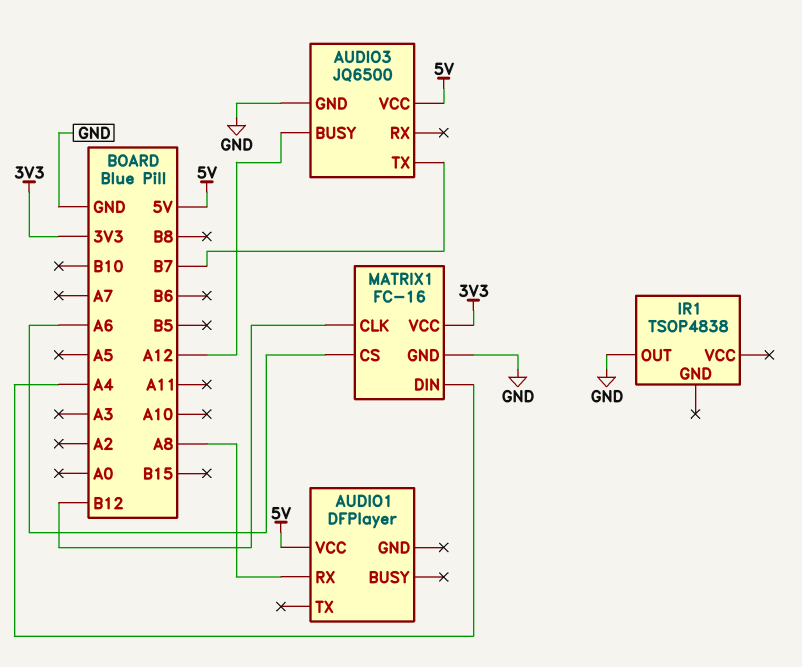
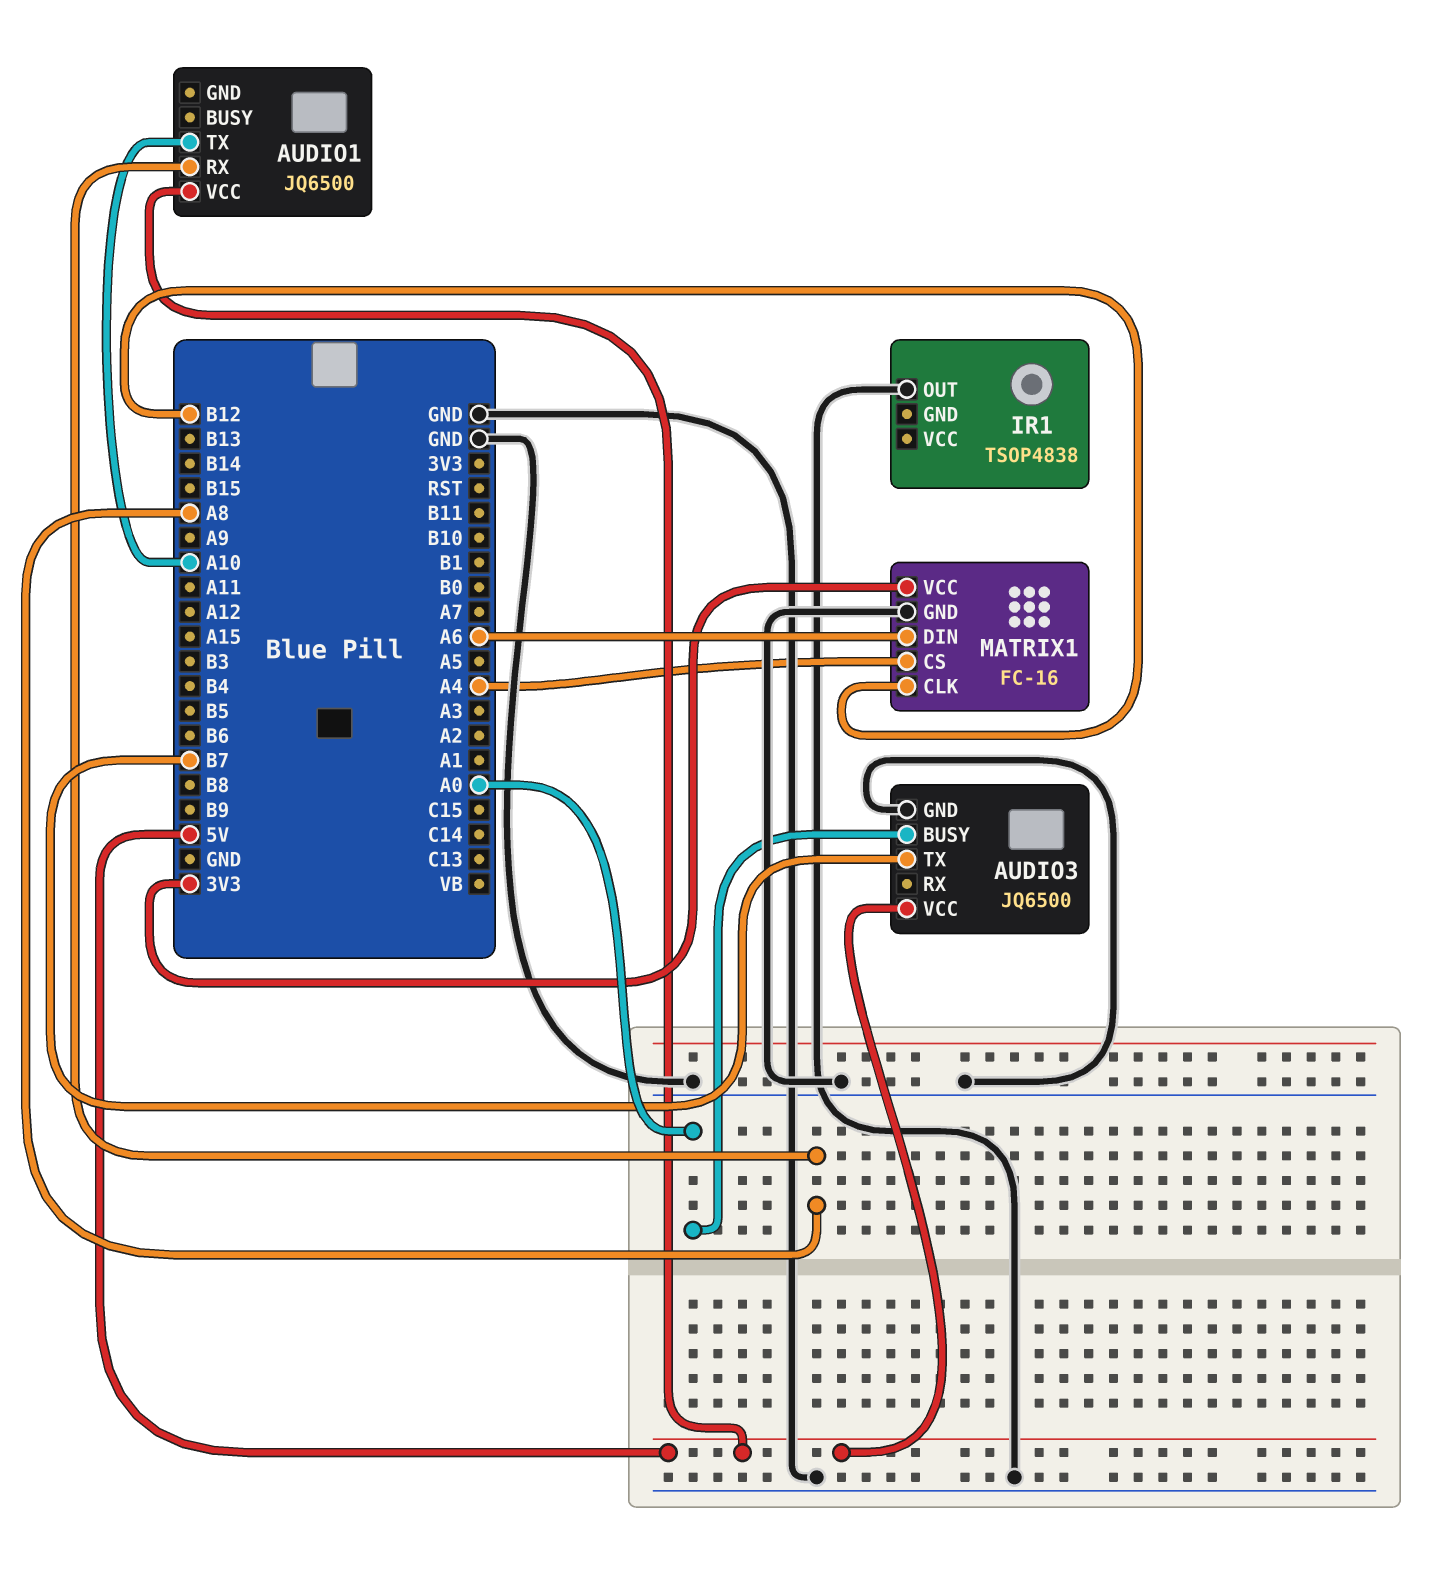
AUDIO1: DFPlayer -> JQ6500
AUDIO1 pin TX: none -> A10
AUDIO3 pin BUSY: A12 -> A0
MATRIX1 pin CS: A6 -> A4
MATRIX1 pin DIN: A4 -> A6

